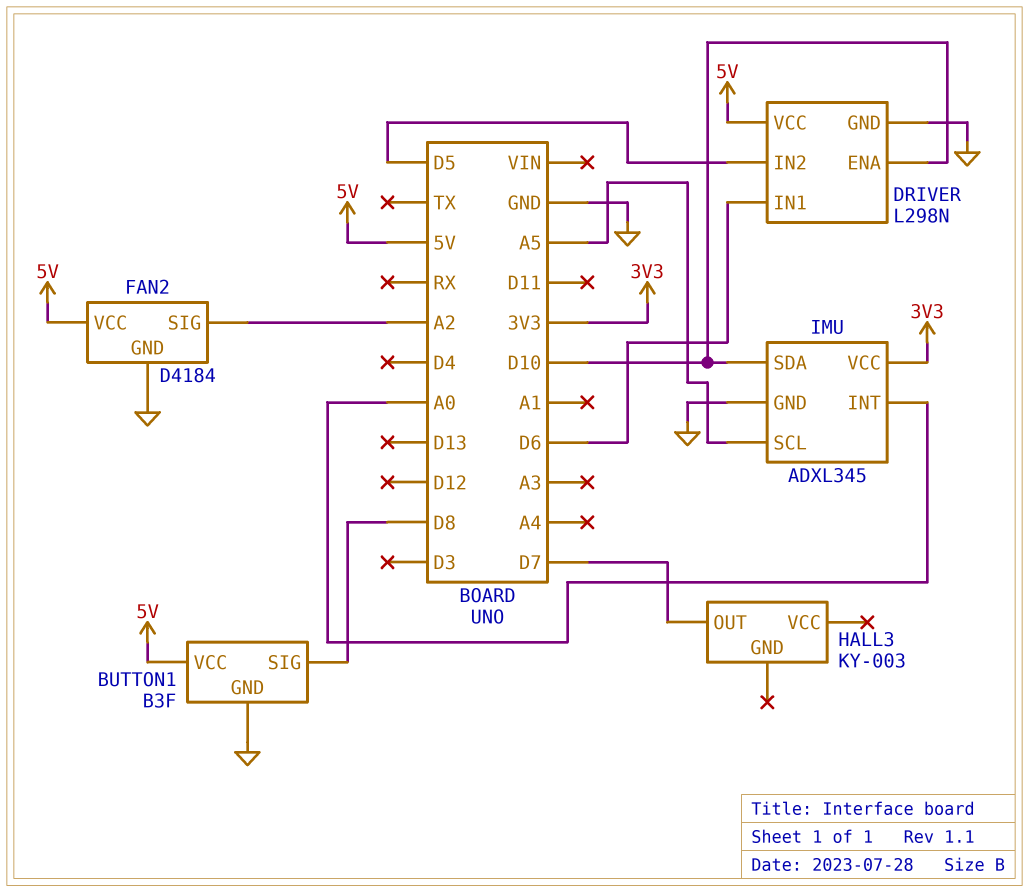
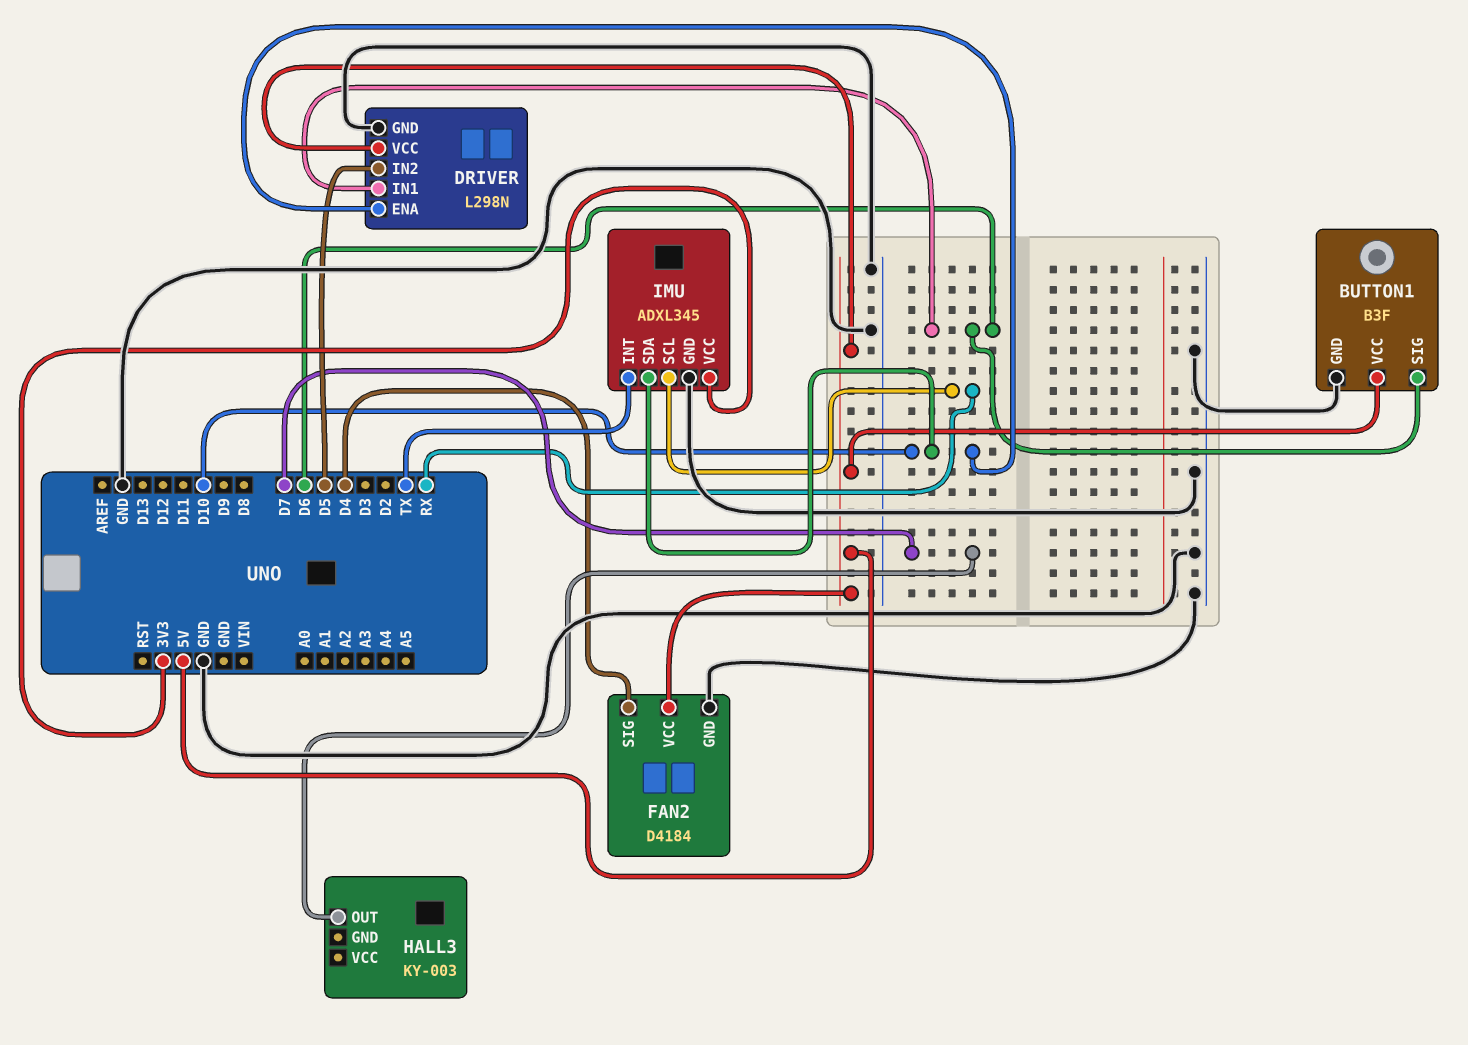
BUTTON1 pin SIG: D8 -> D6
FAN2 pin SIG: A2 -> D4
IMU pin INT: A0 -> TX
IMU pin SCL: A5 -> RX

